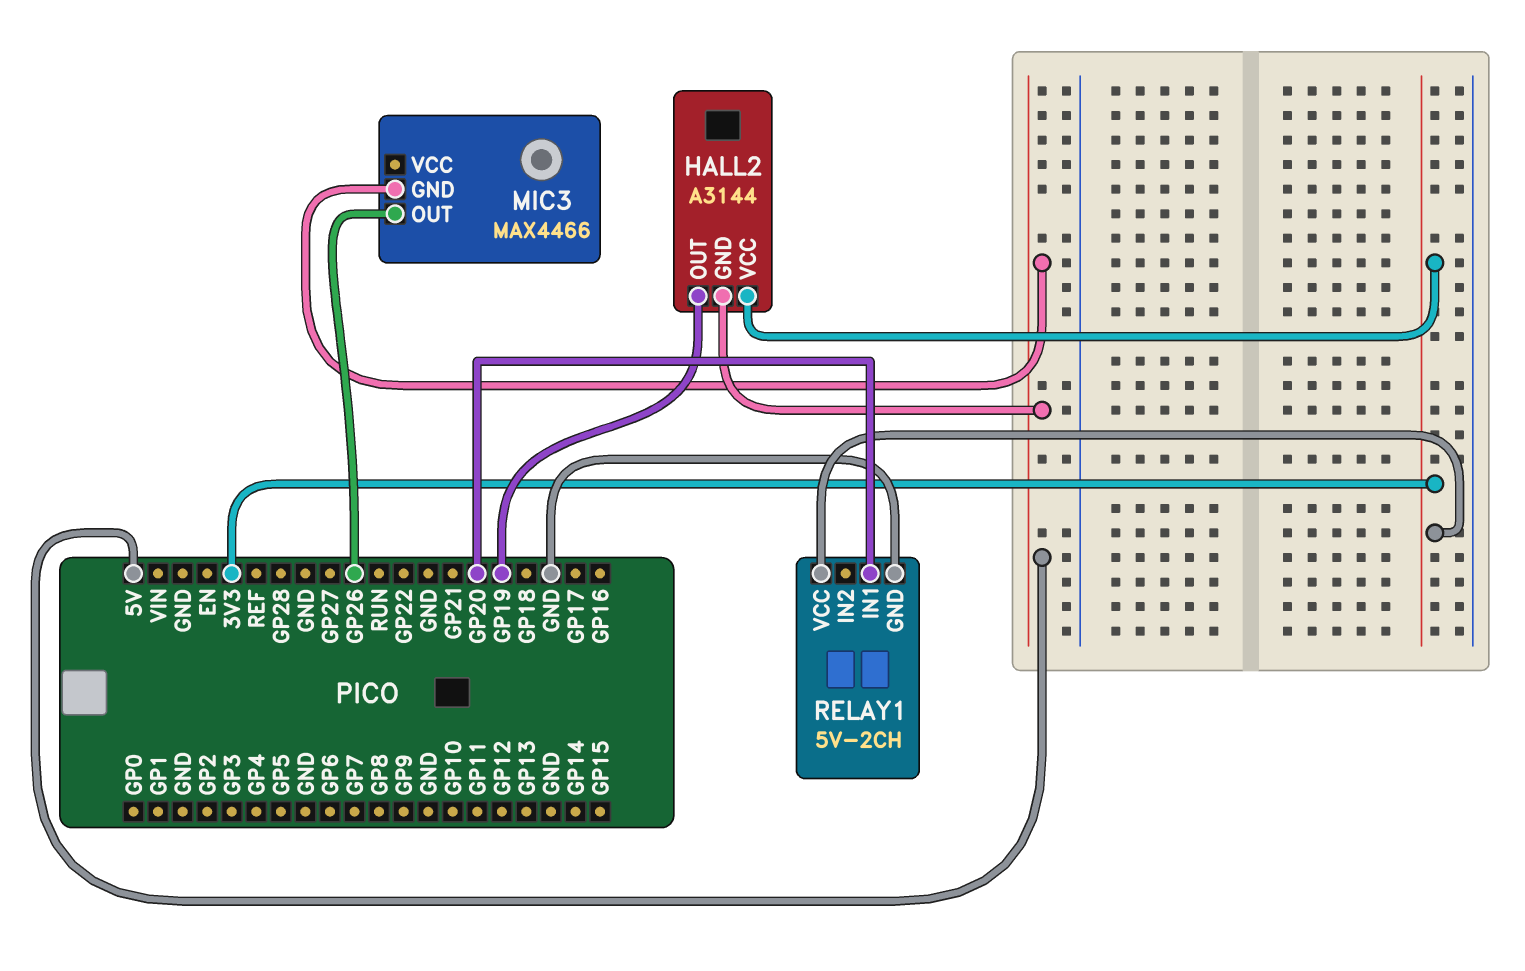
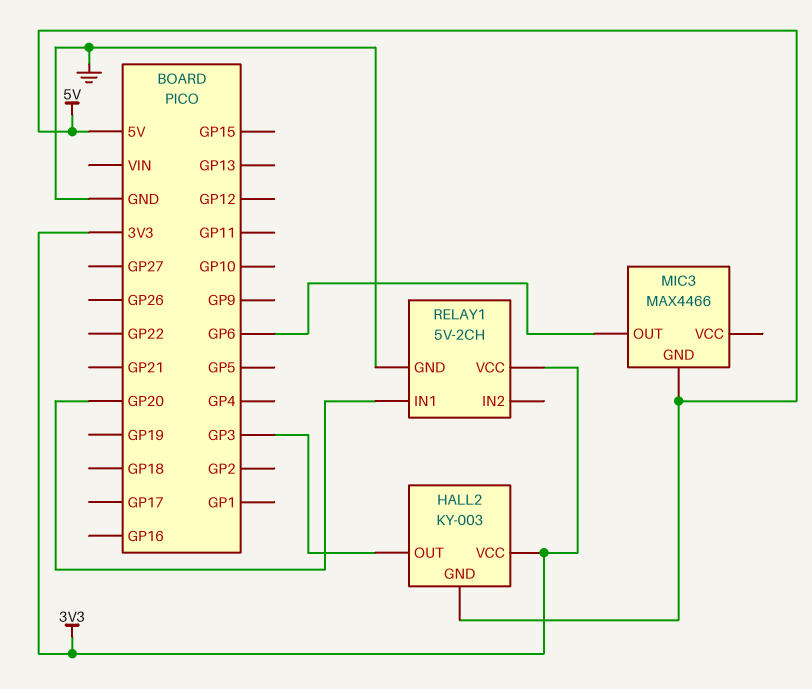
HALL2: A3144 -> KY-003
HALL2 pin OUT: GP19 -> GP3
MIC3 pin OUT: GP26 -> GP6

